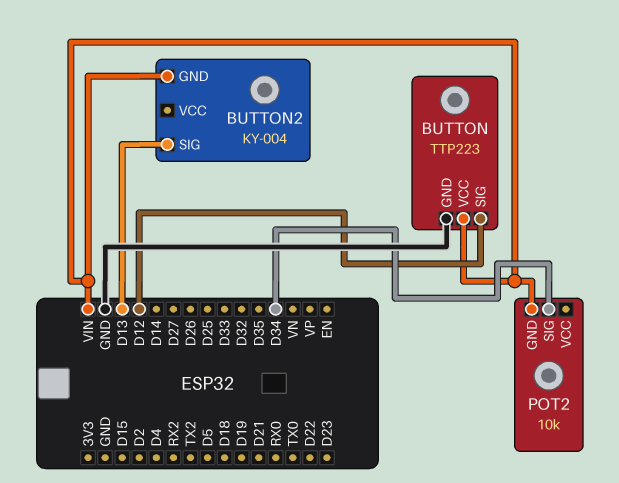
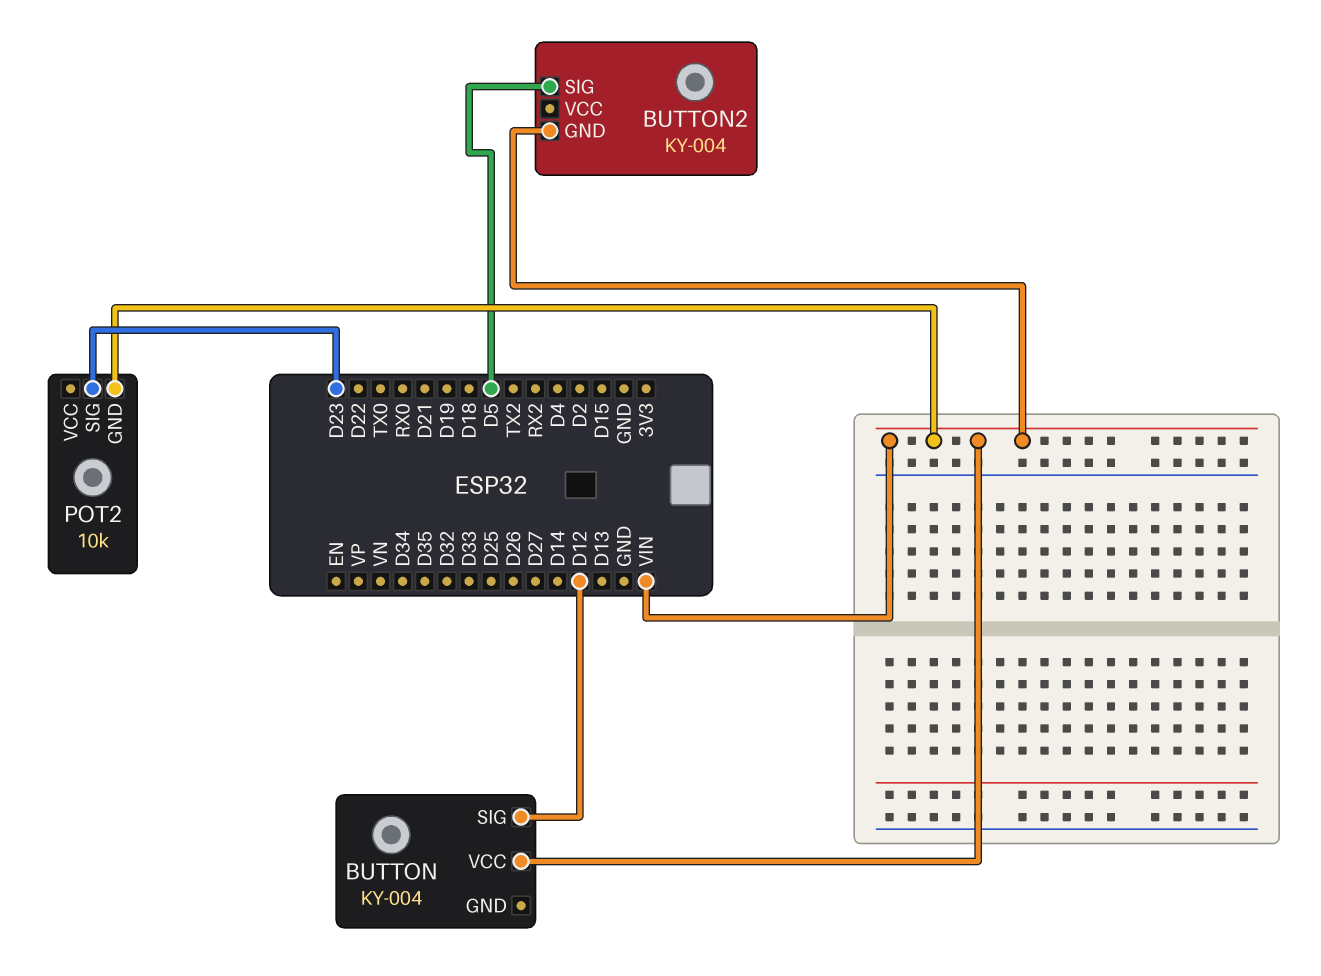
BUTTON: TTP223 -> KY-004
BUTTON pin GND: GND -> none
BUTTON2 pin SIG: D13 -> D5
POT2 pin SIG: D34 -> D23

